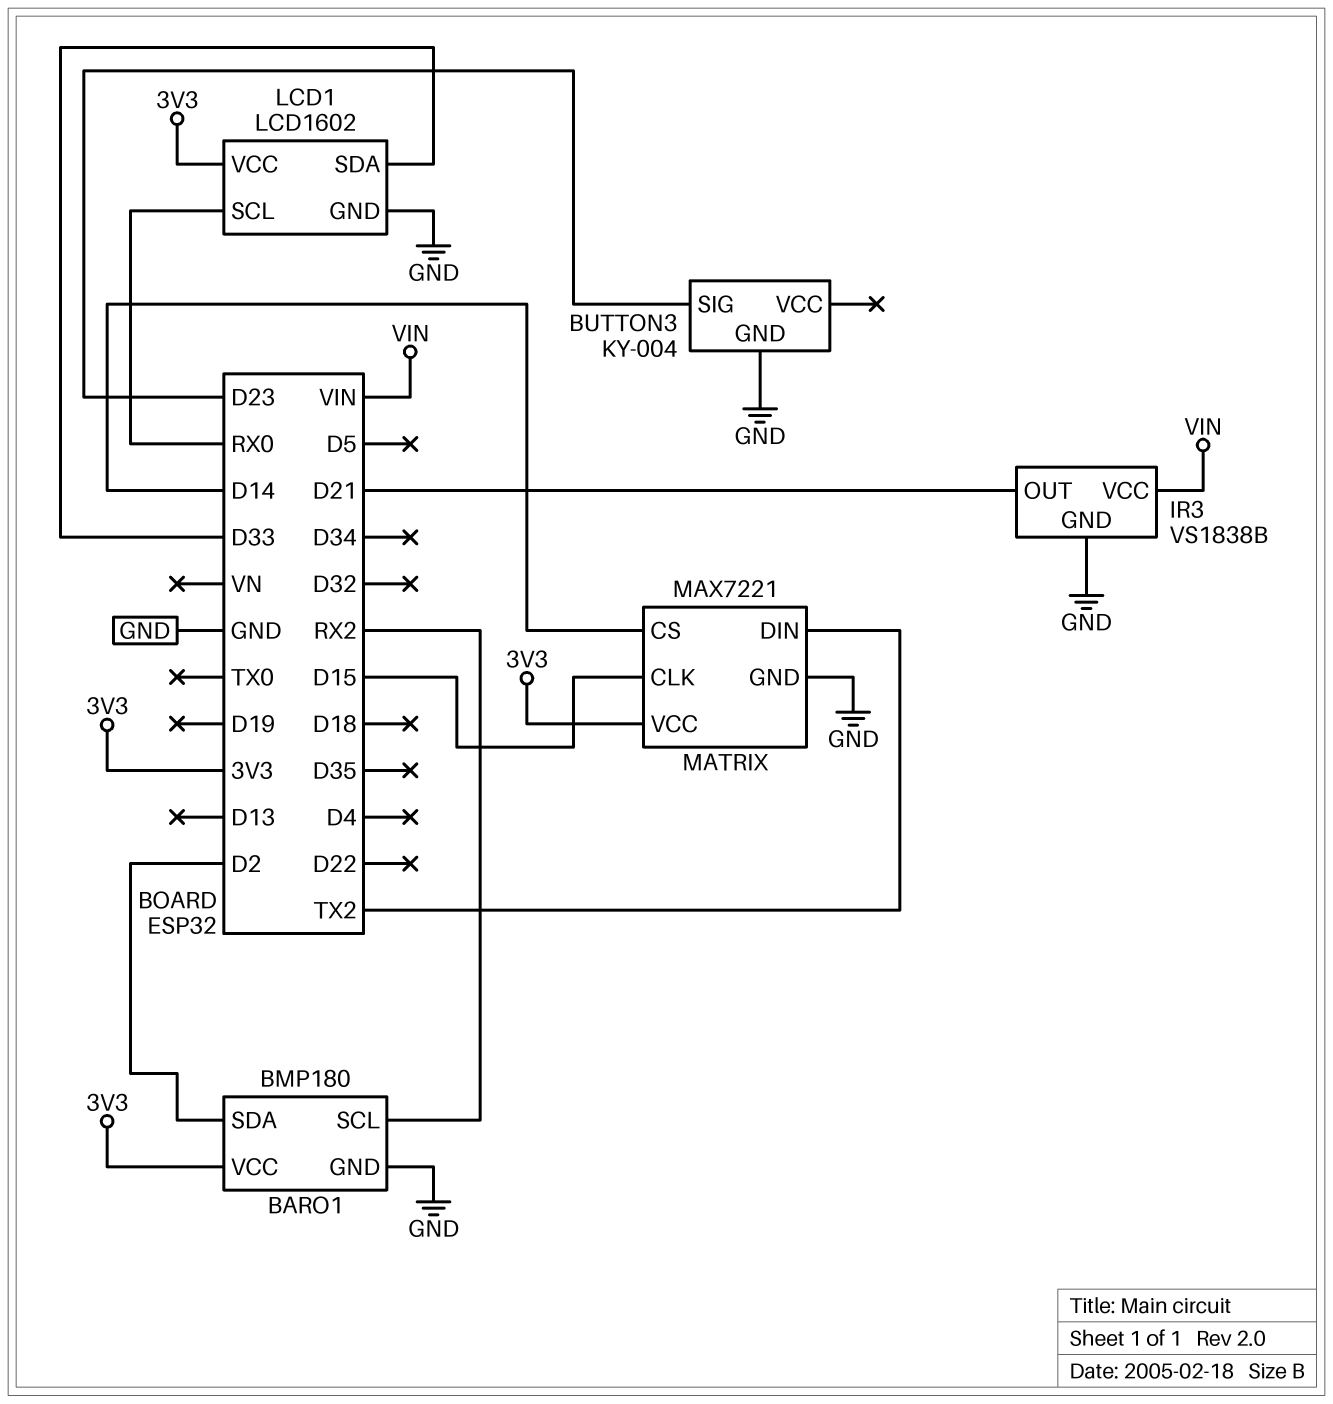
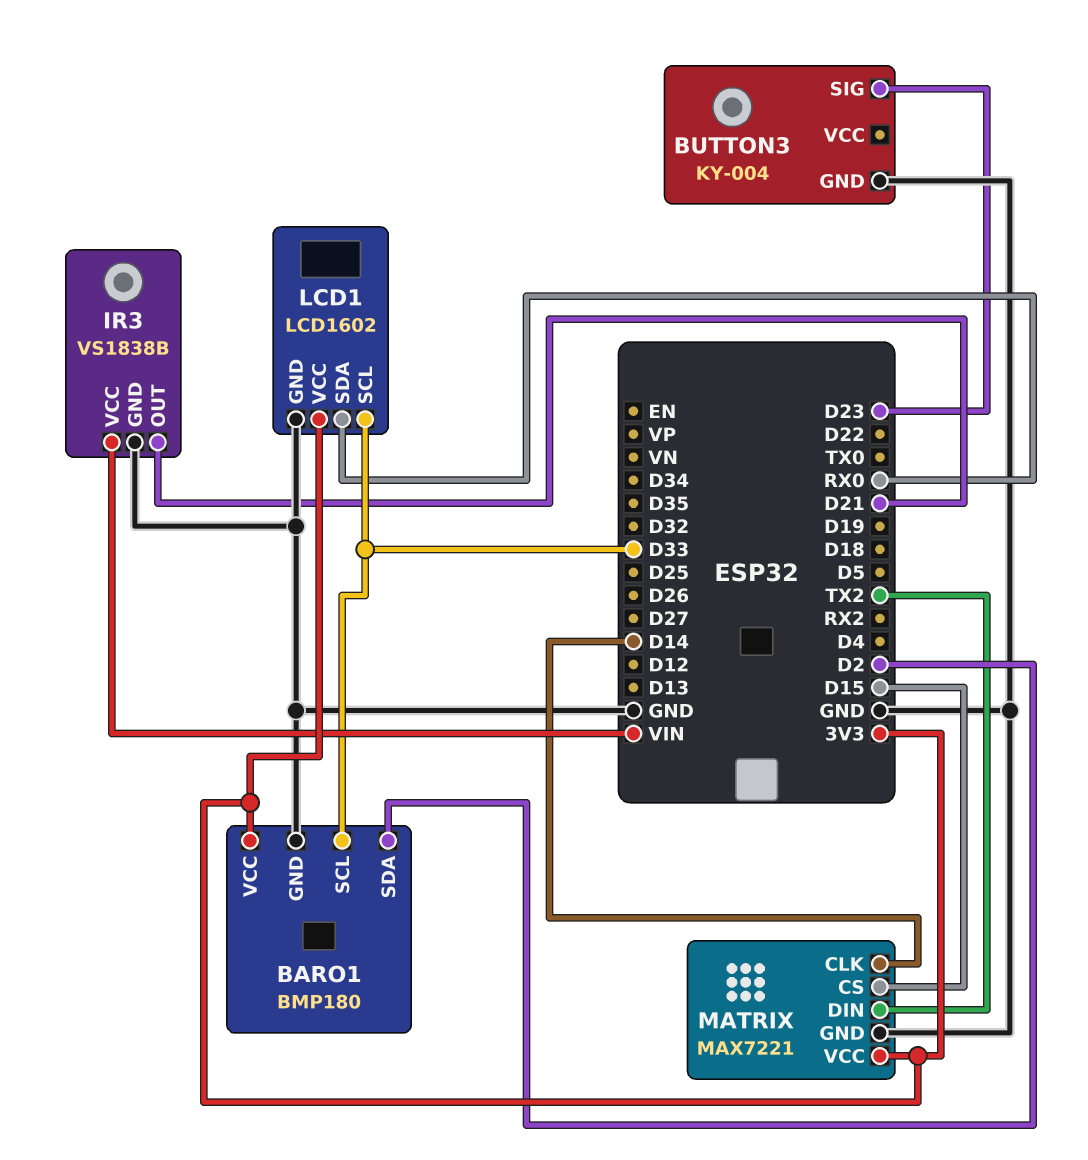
BARO1 pin SCL: RX2 -> D33
LCD1 pin SCL: RX0 -> D33
LCD1 pin SDA: D33 -> RX0
MATRIX pin CLK: D15 -> D14
MATRIX pin CS: D14 -> D15

